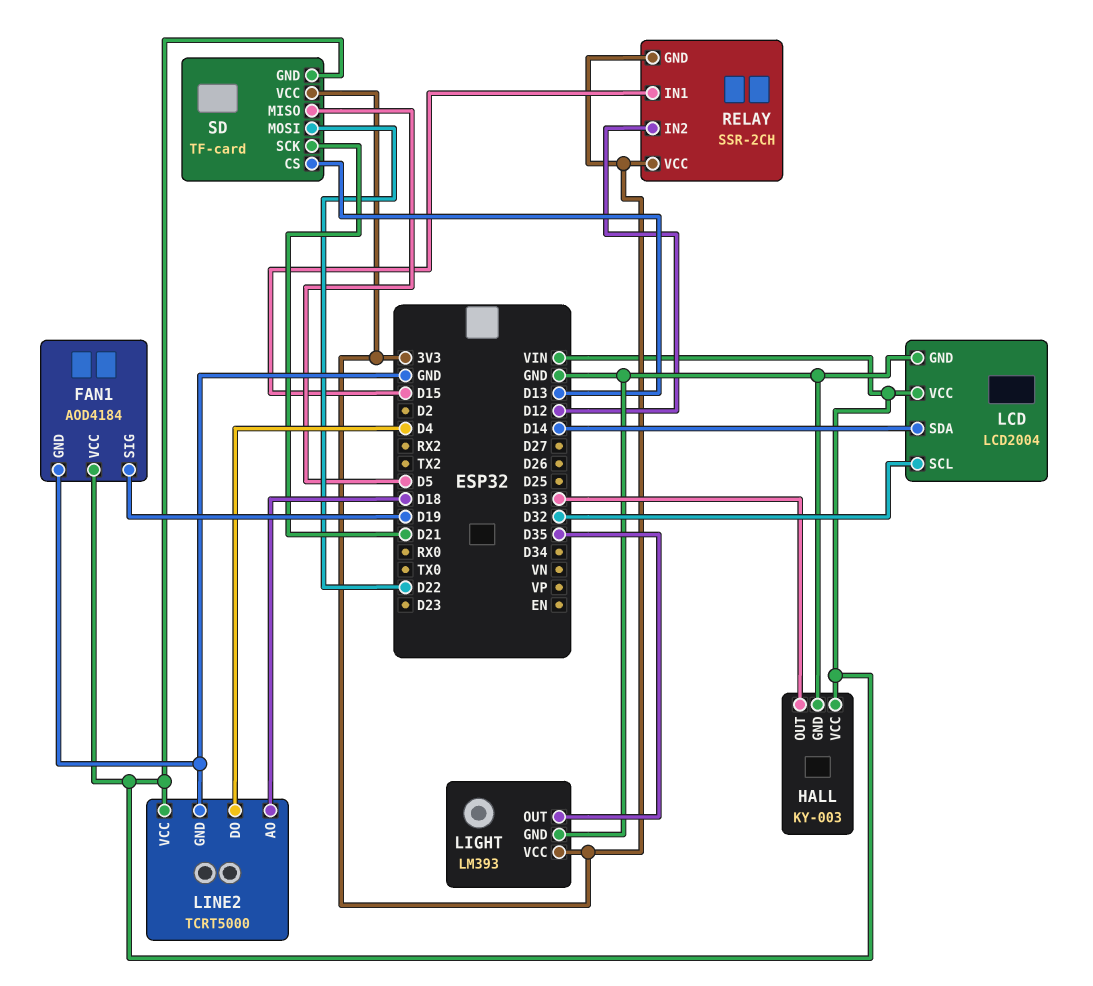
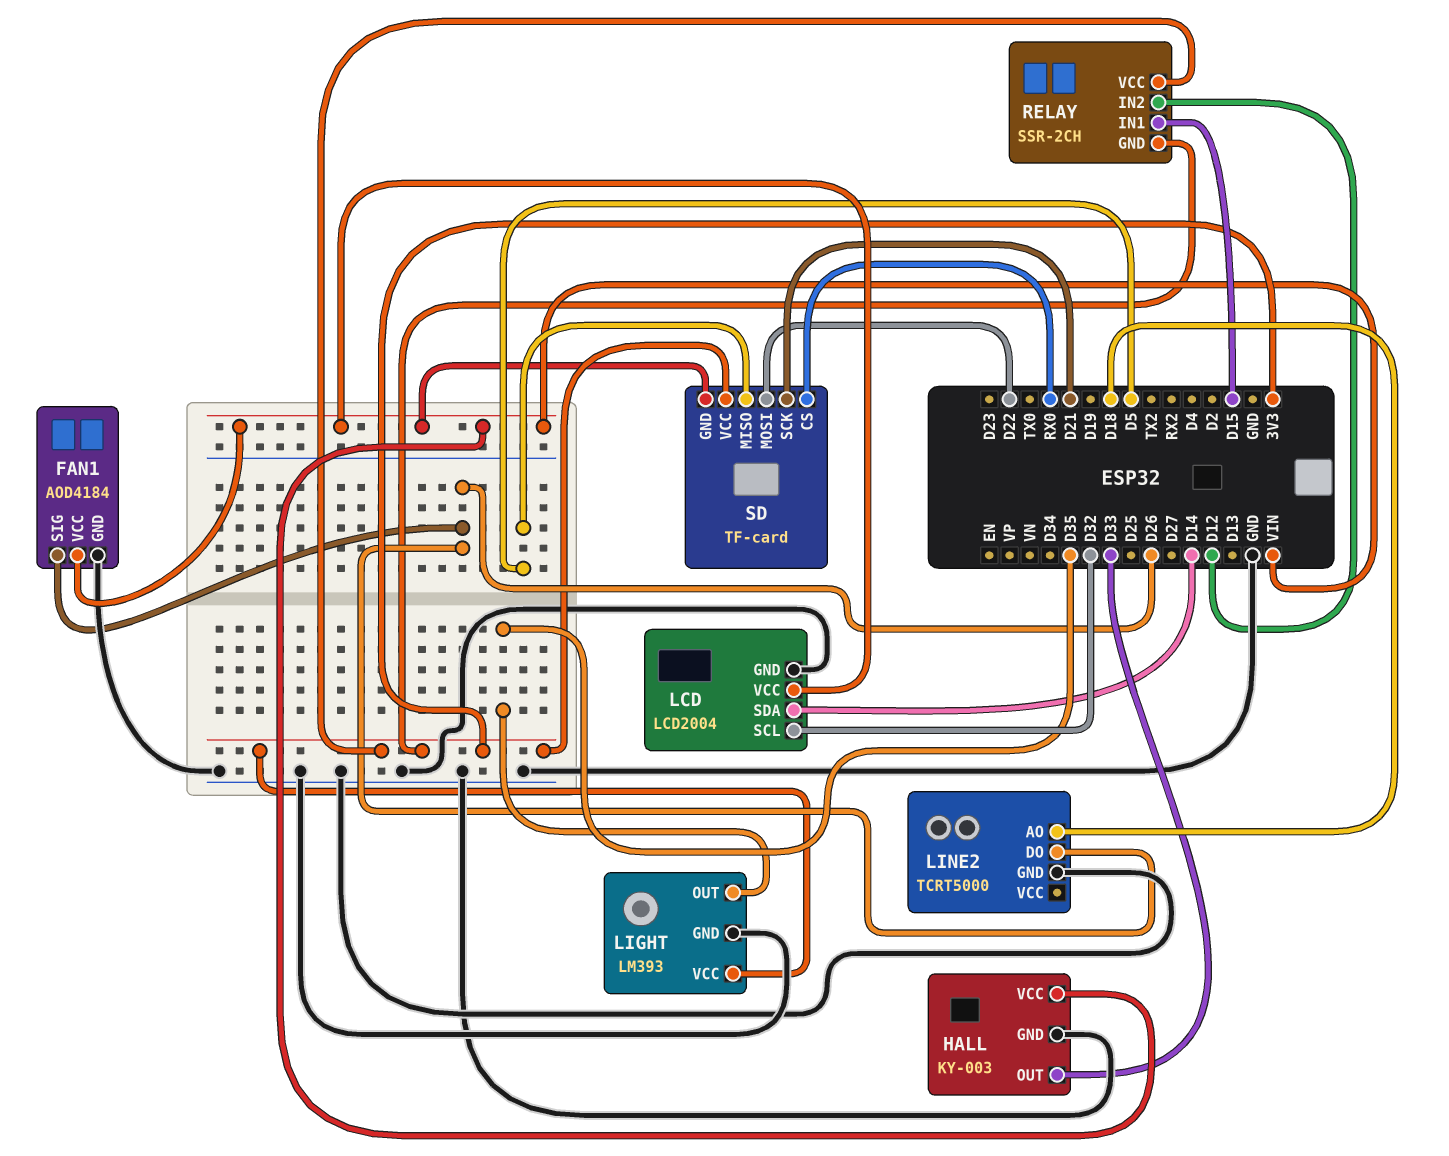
FAN1 pin SIG: D19 -> D26
LINE2 pin DO: D4 -> D26
LINE2 pin VCC: VIN -> none
SD pin CS: D13 -> RX0

